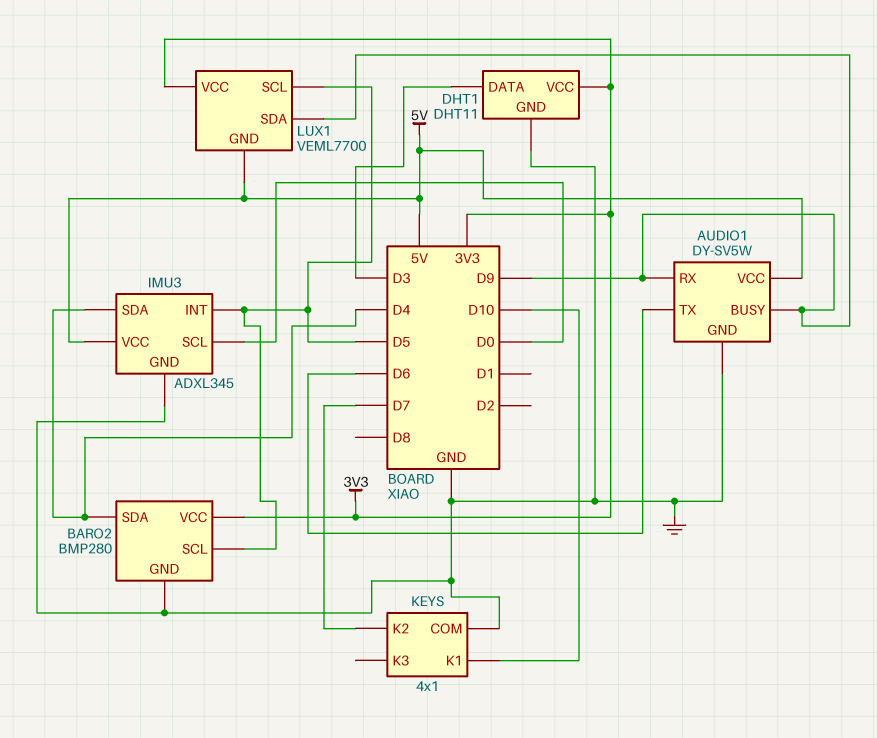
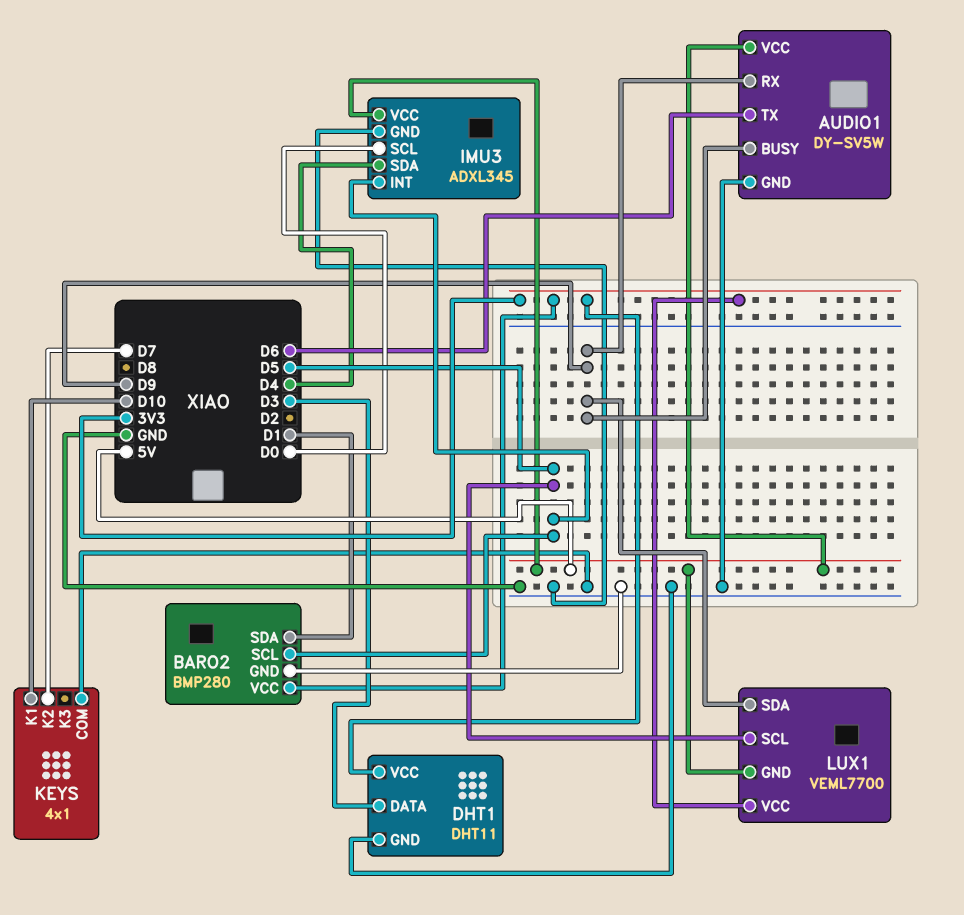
BARO2 pin SDA: D4 -> D1

